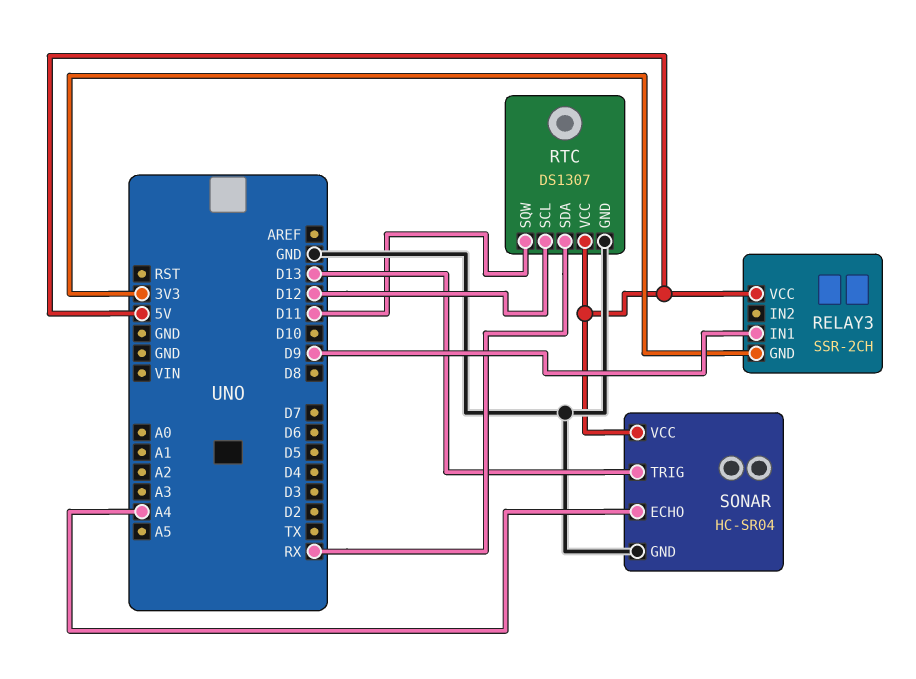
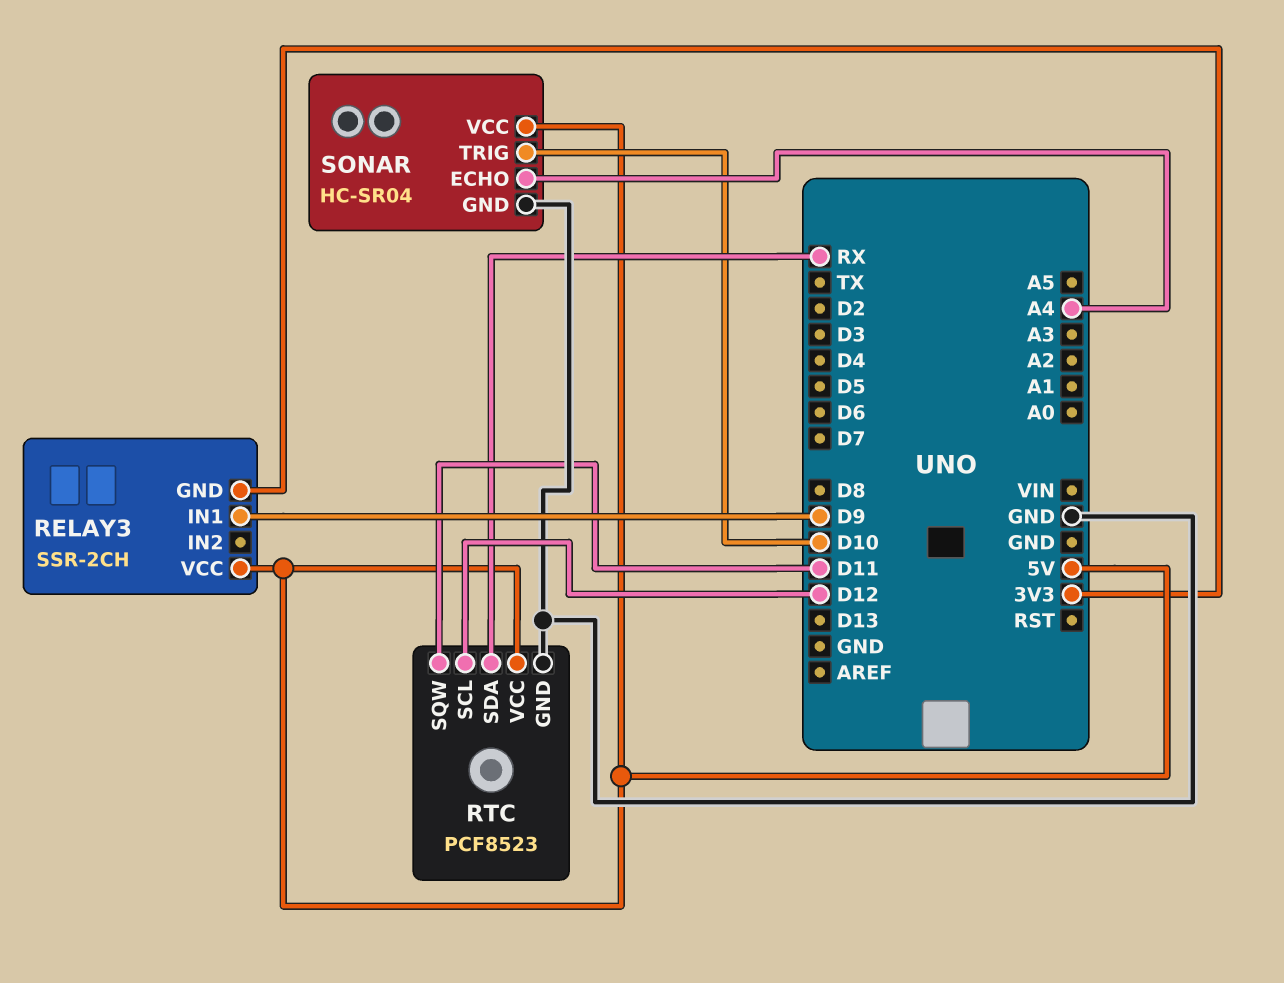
RTC: DS1307 -> PCF8523
SONAR pin TRIG: D13 -> D10

